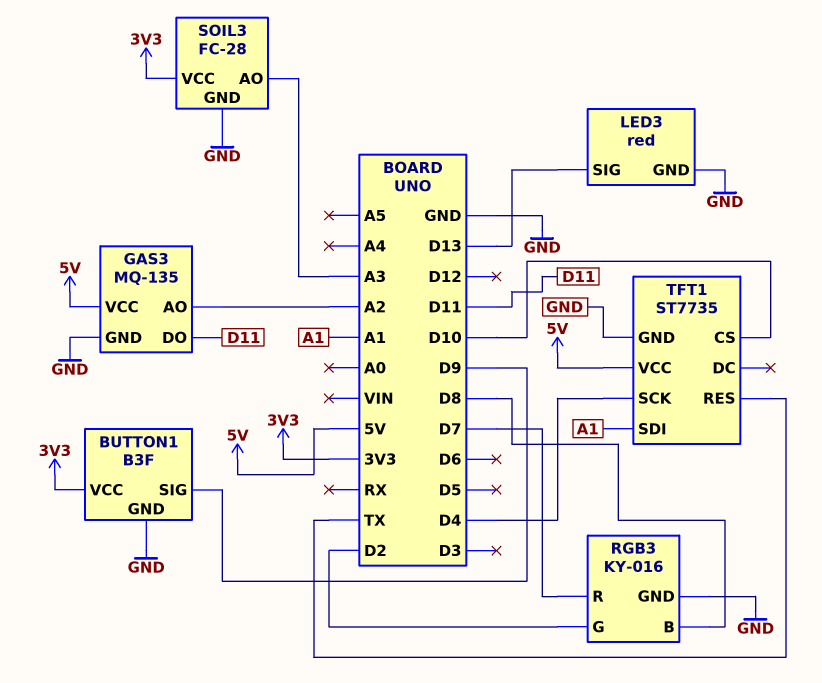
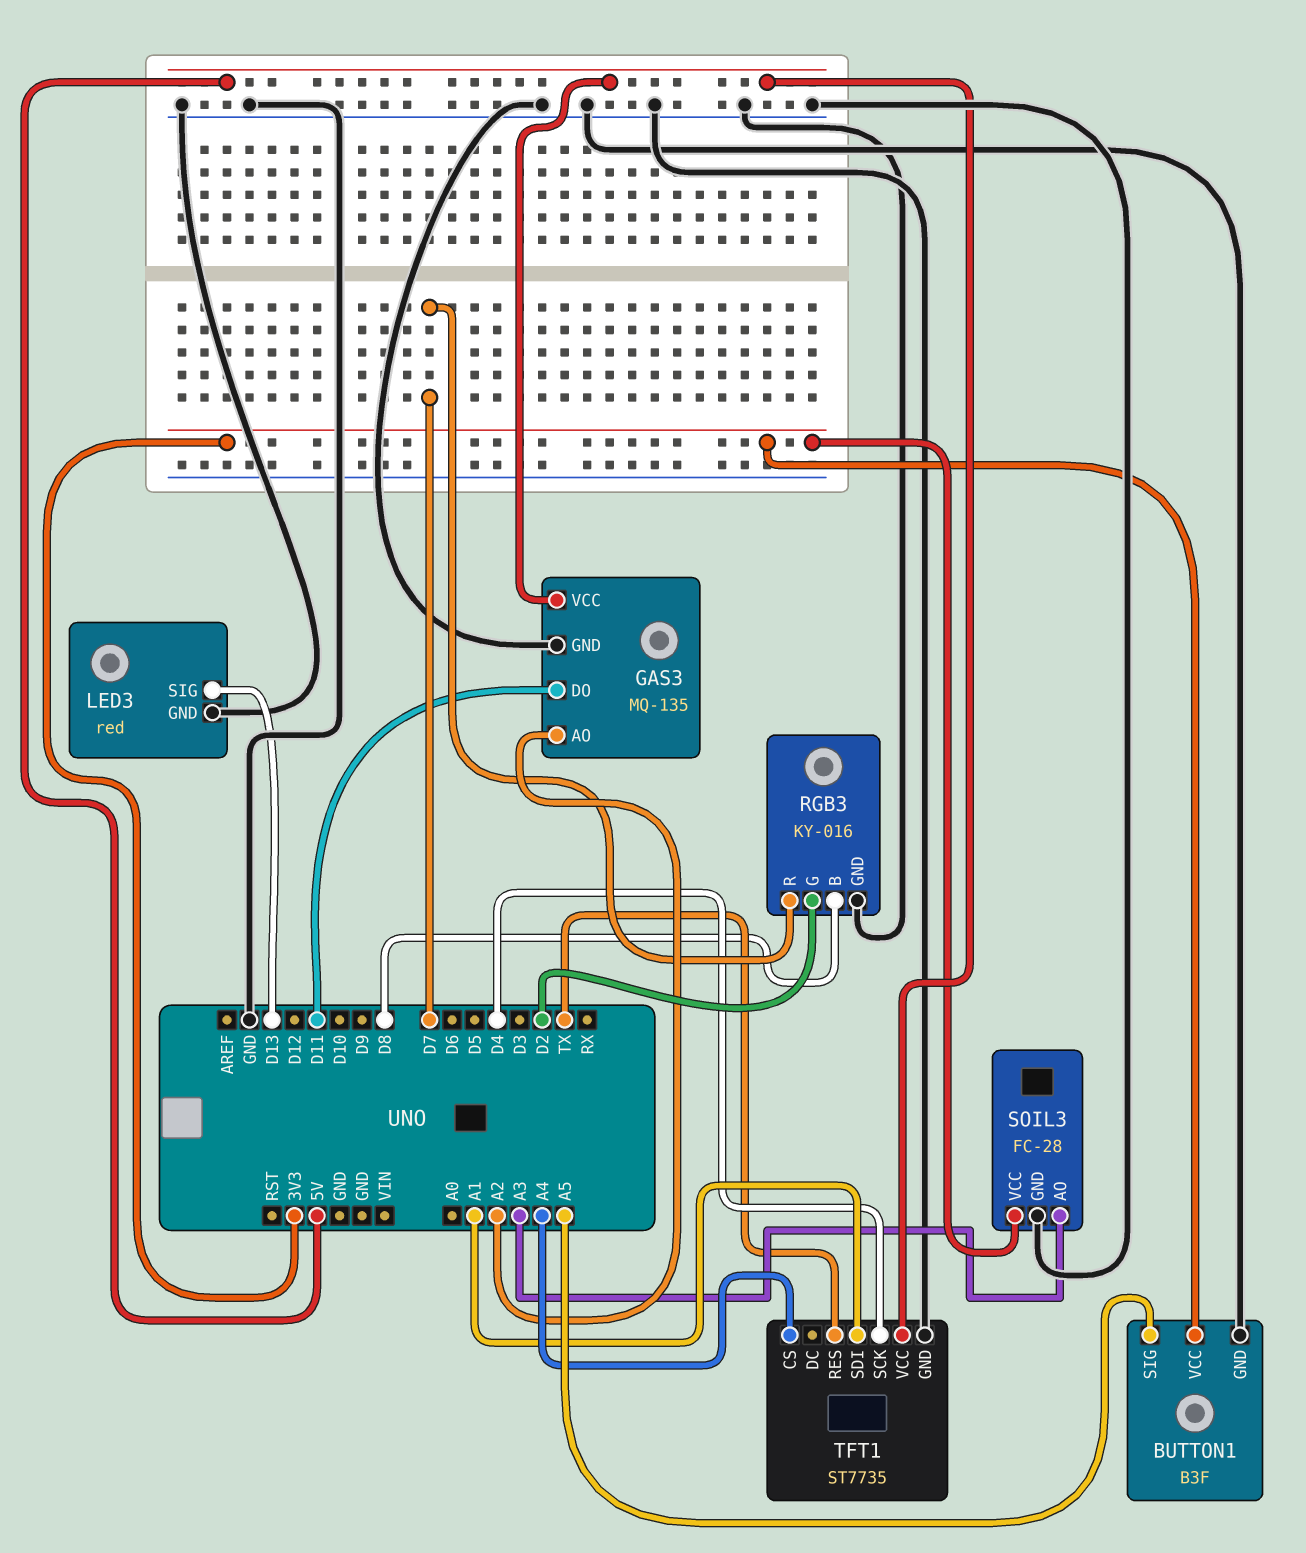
BUTTON1 pin SIG: D9 -> A5
TFT1 pin CS: D10 -> A4

